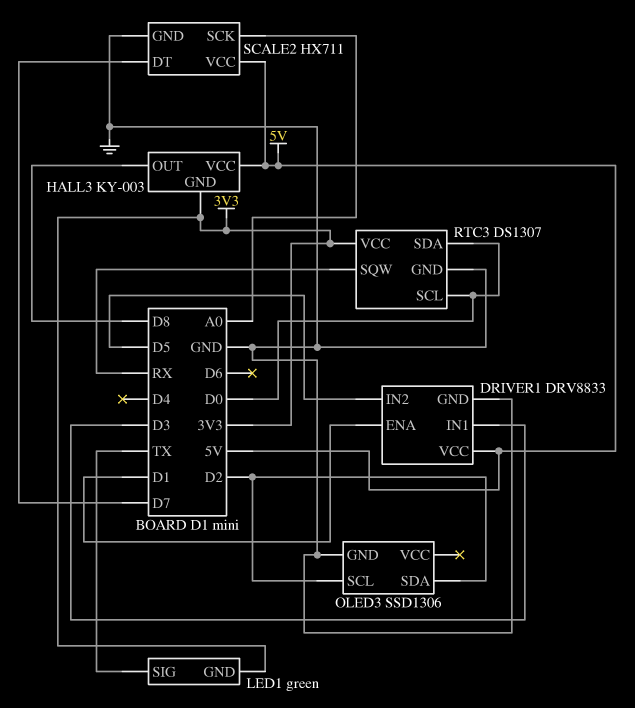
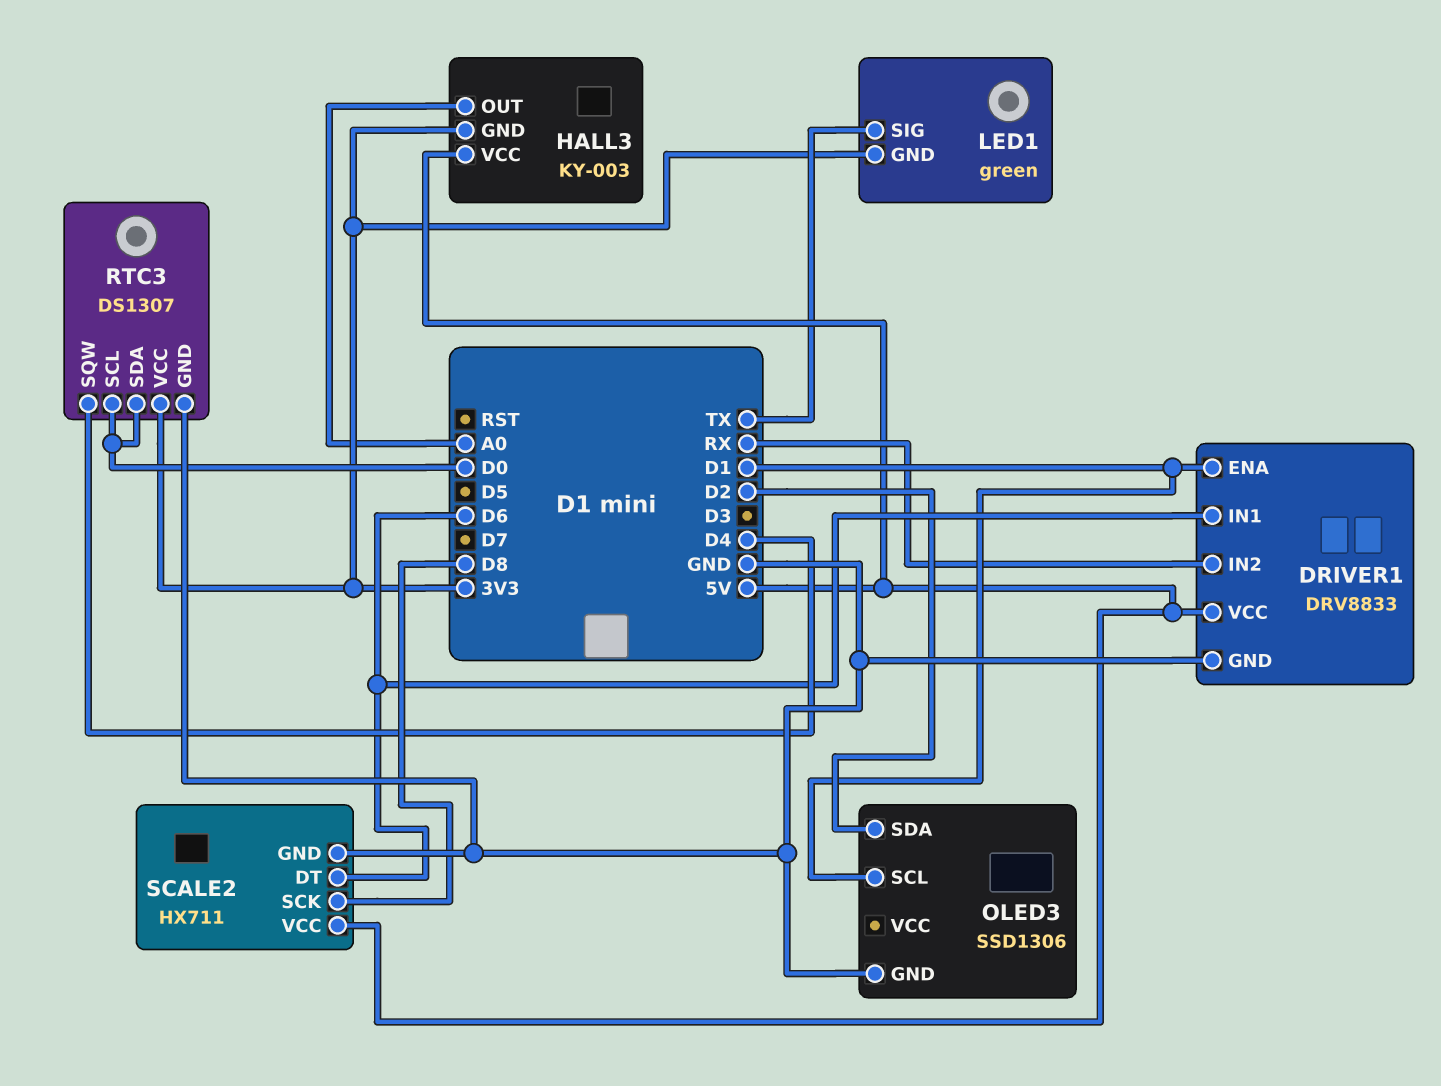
DRIVER1 pin IN1: D3 -> D6
DRIVER1 pin IN2: D5 -> RX
HALL3 pin OUT: D8 -> A0
OLED3 pin SCL: D2 -> D1
RTC3 pin SQW: RX -> D4
SCALE2 pin DT: D7 -> D6
SCALE2 pin SCK: A0 -> D8

